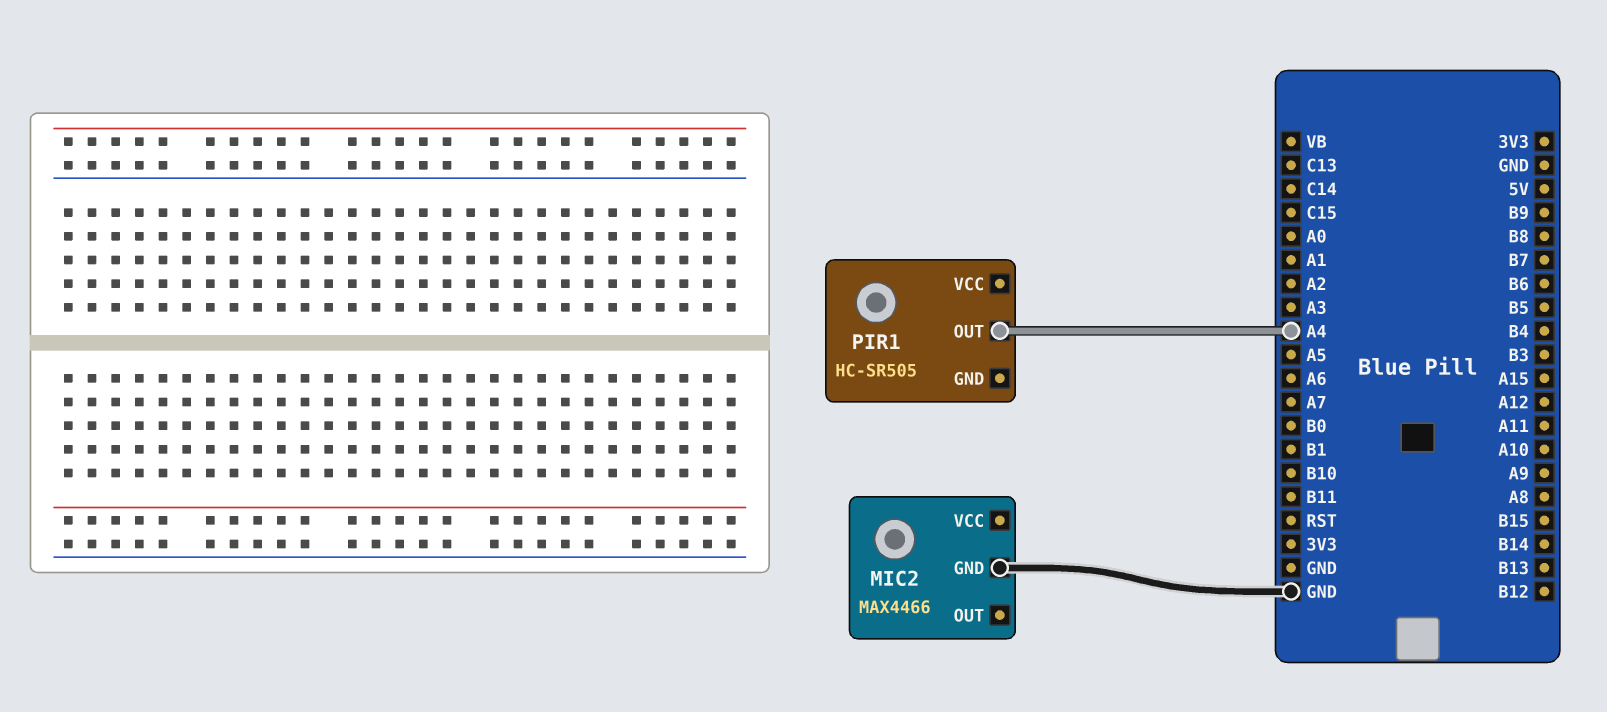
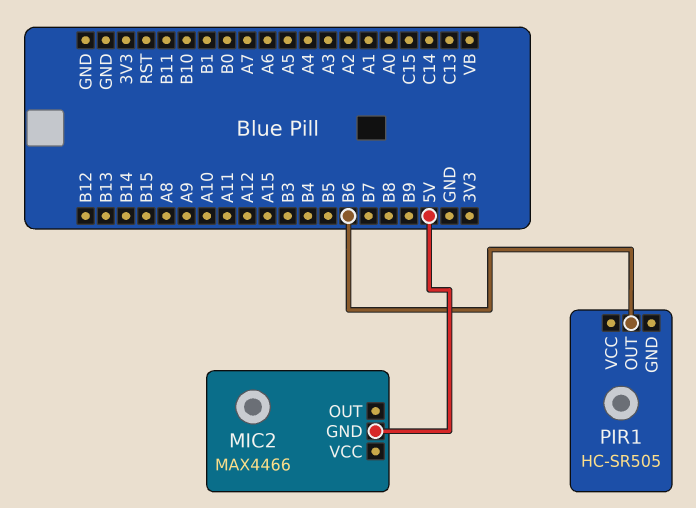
MIC2 pin GND: GND -> 5V
PIR1 pin OUT: A4 -> B6

